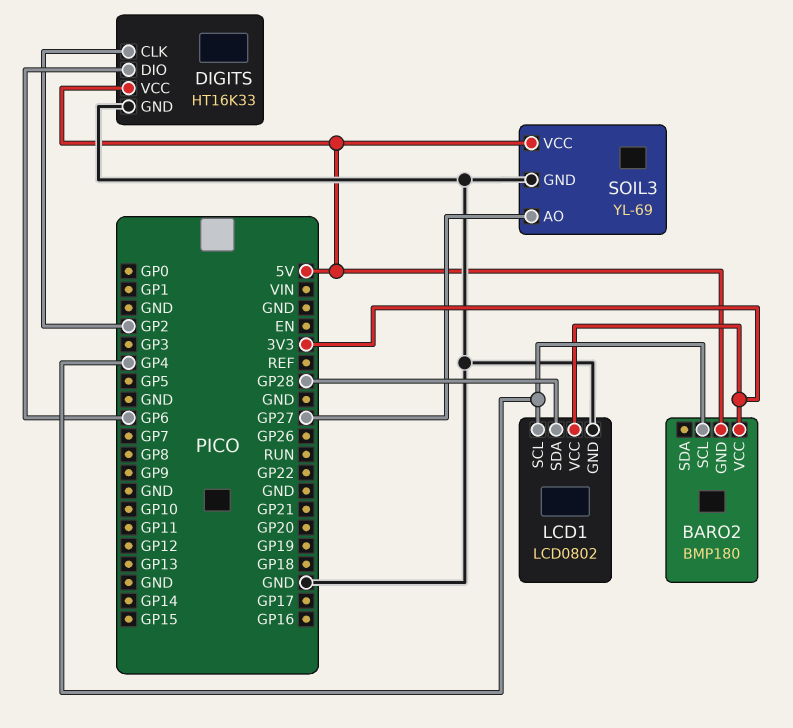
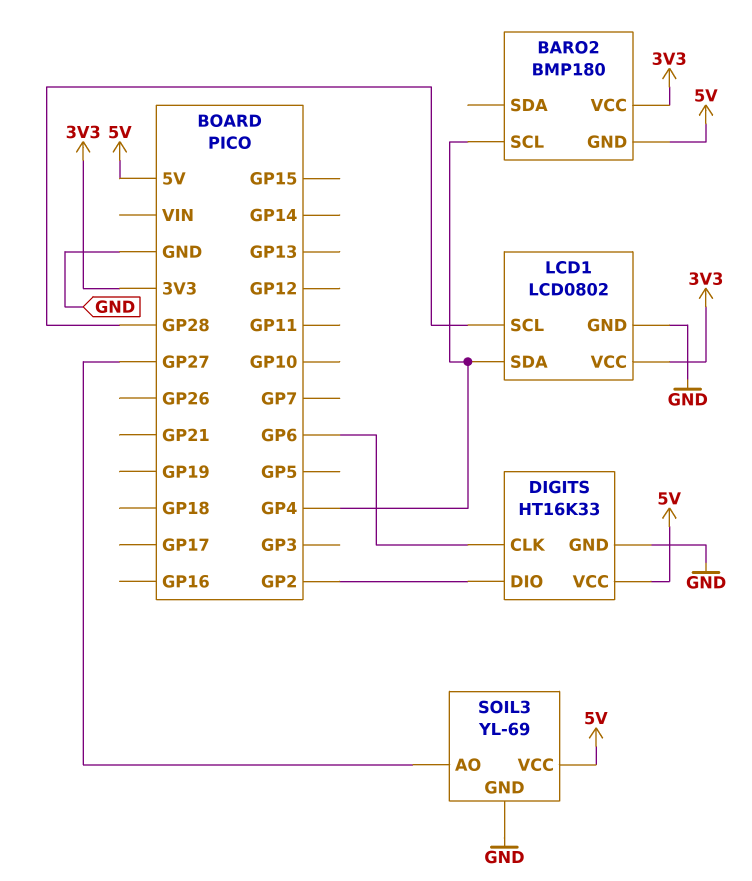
DIGITS pin CLK: GP2 -> GP6
DIGITS pin DIO: GP6 -> GP2
LCD1 pin SCL: GP4 -> GP28
LCD1 pin SDA: GP28 -> GP4

